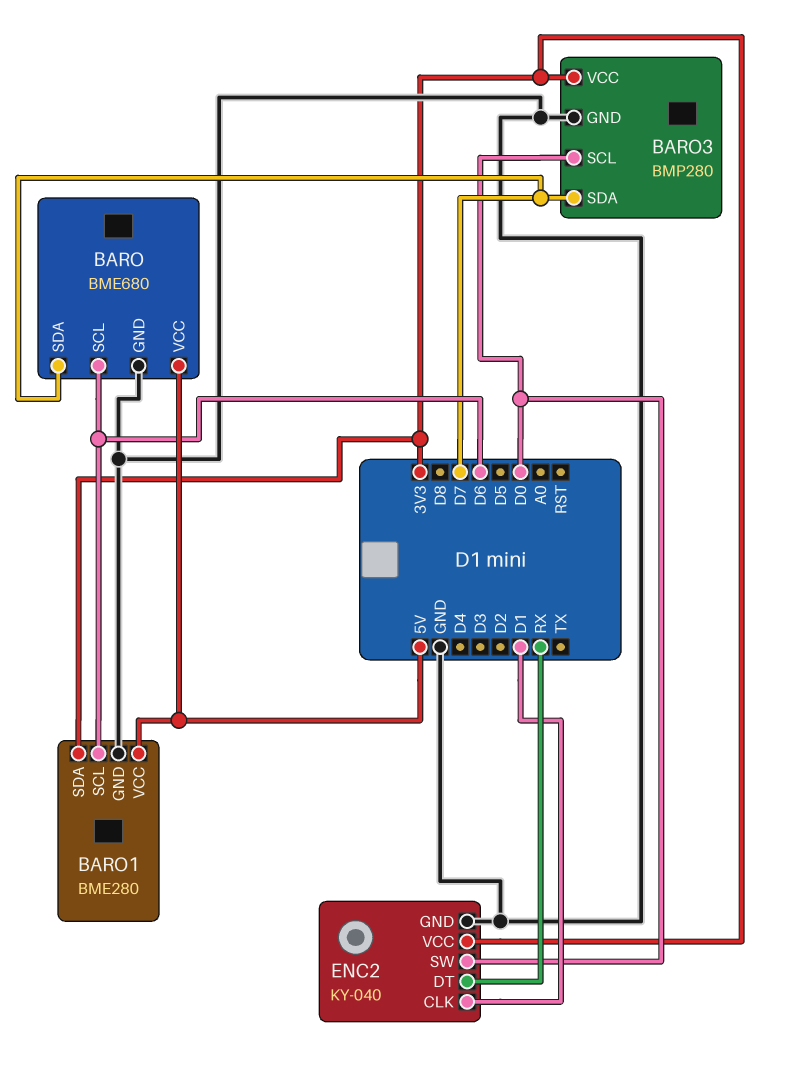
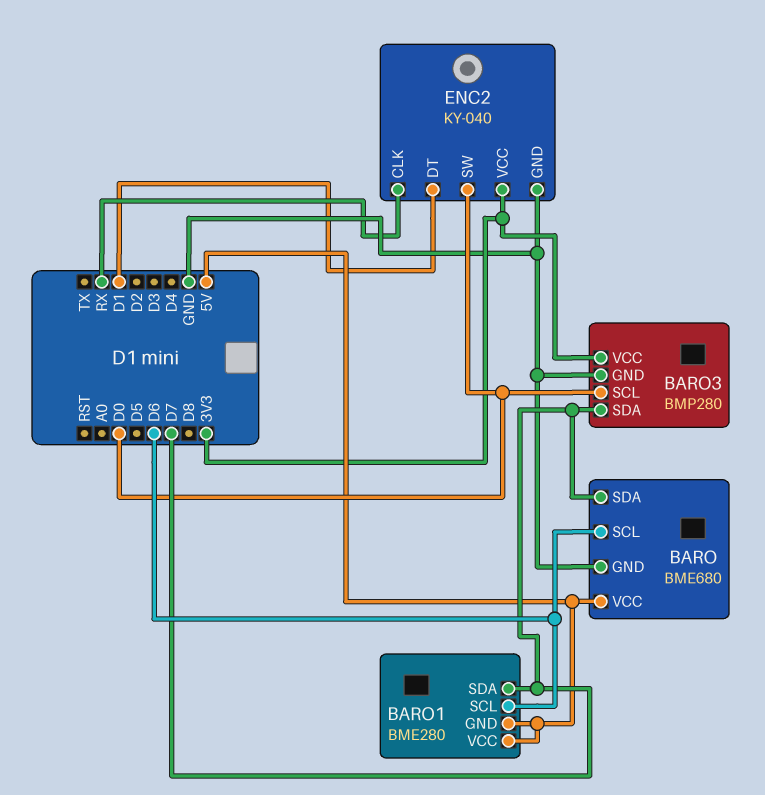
BARO1 pin GND: GND -> 5V
BARO1 pin SDA: 3V3 -> D7
ENC2 pin CLK: D1 -> RX
ENC2 pin DT: RX -> D1

